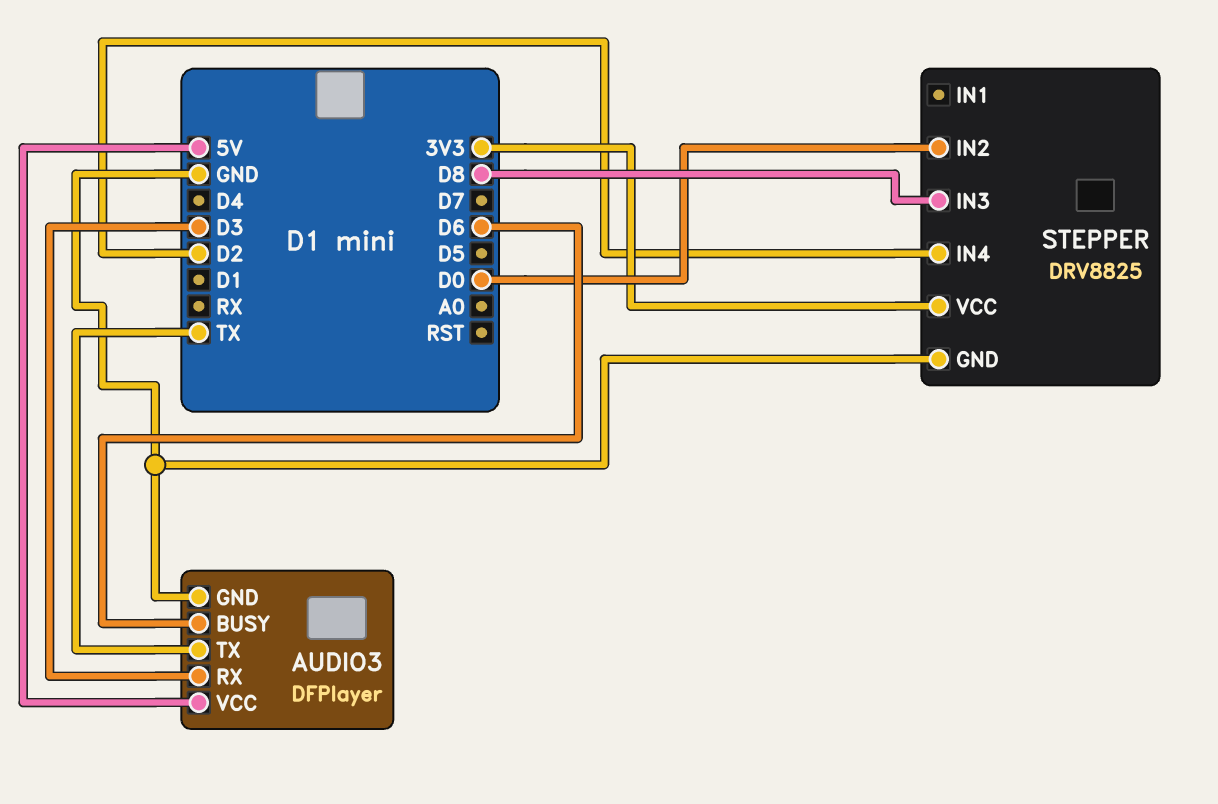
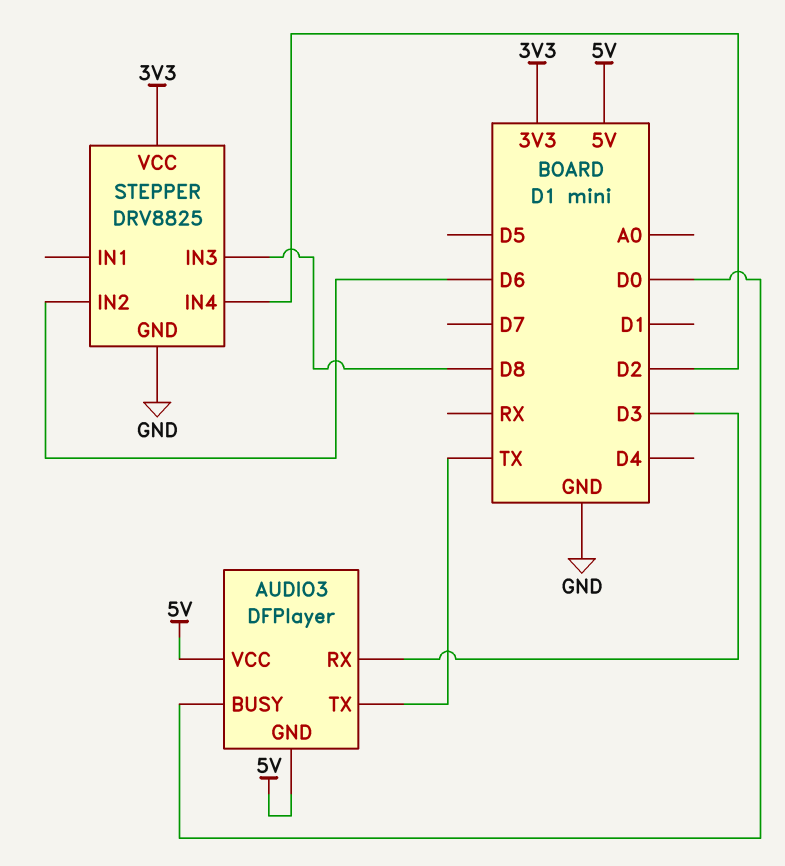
AUDIO3 pin BUSY: D6 -> D0
AUDIO3 pin GND: GND -> 5V
STEPPER pin IN2: D0 -> D6

